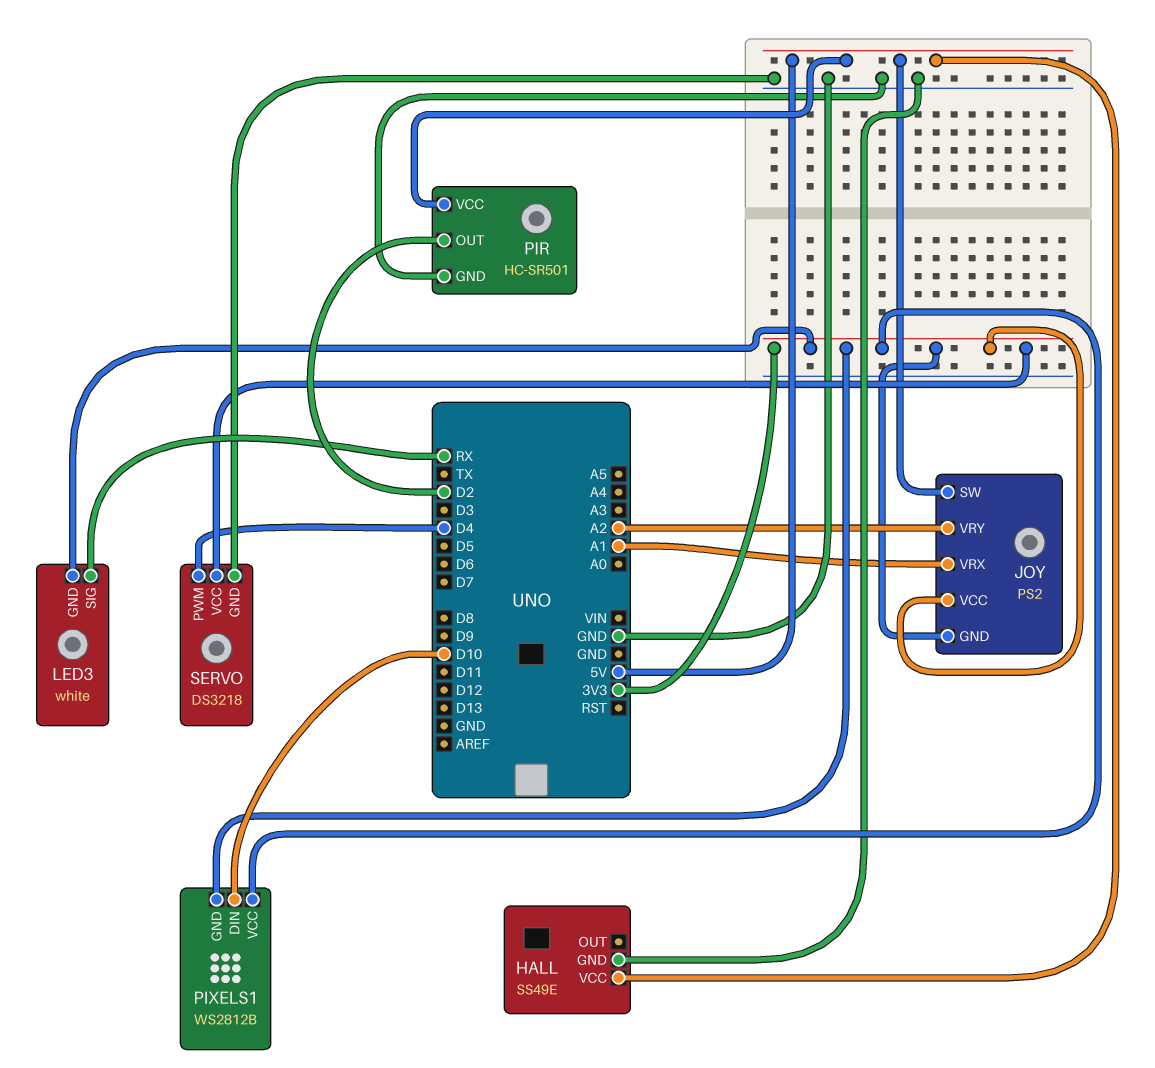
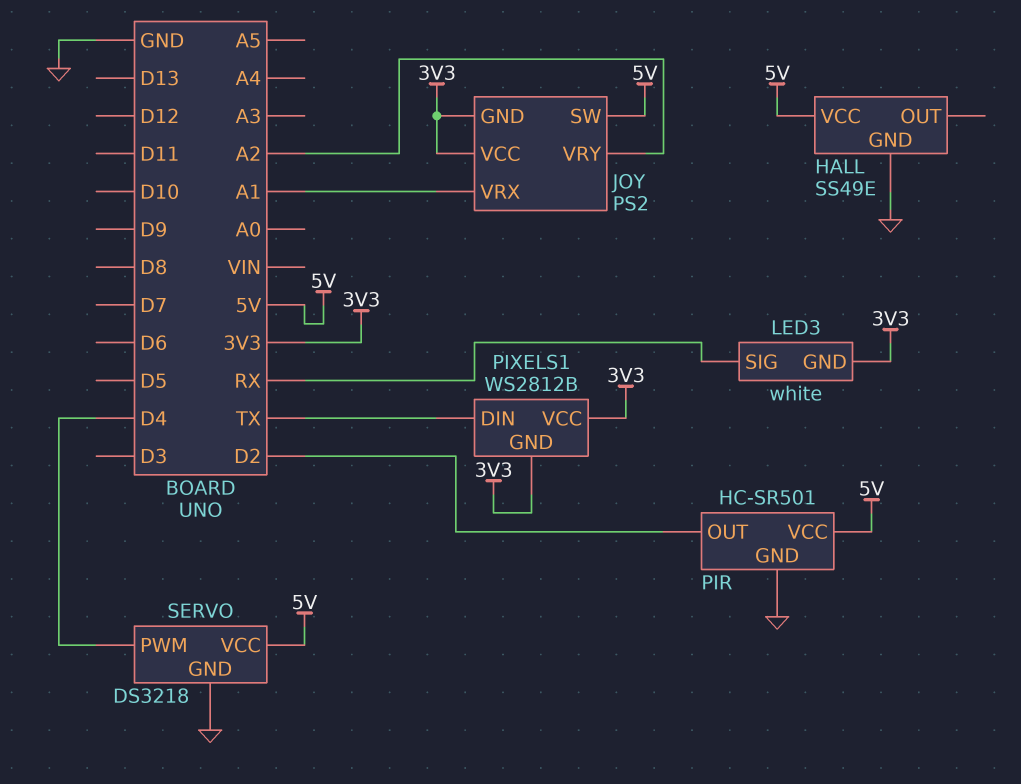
PIXELS1 pin DIN: D10 -> TX
SERVO pin VCC: 3V3 -> 5V

